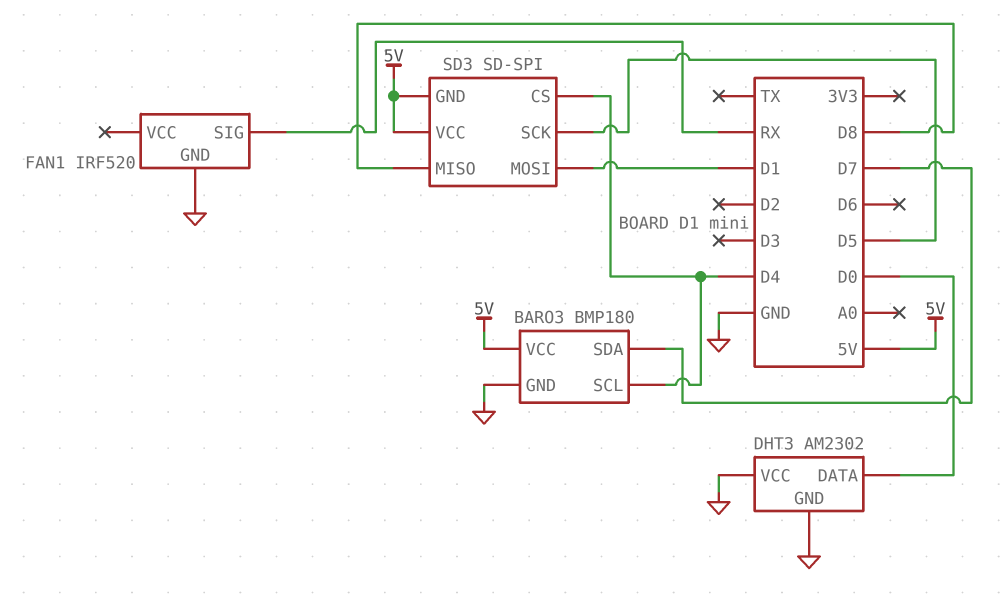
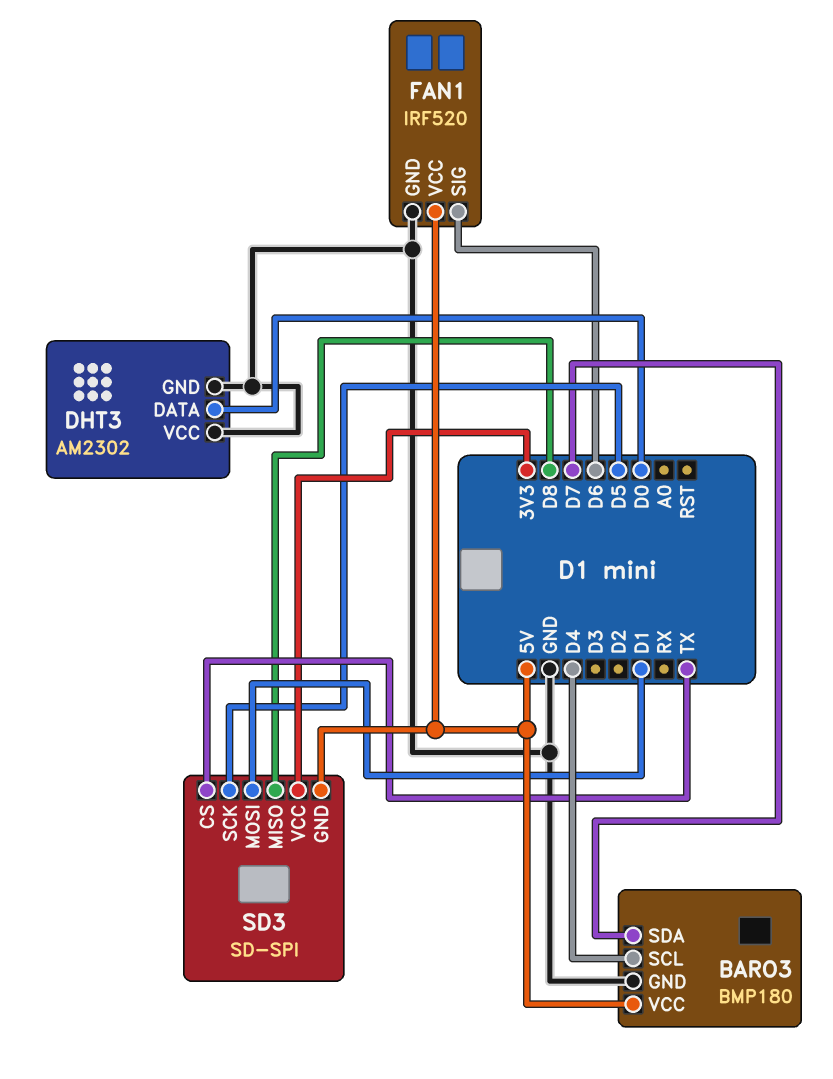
FAN1 pin SIG: RX -> D6
FAN1 pin VCC: none -> 5V
SD3 pin CS: D4 -> TX
SD3 pin VCC: 5V -> 3V3

